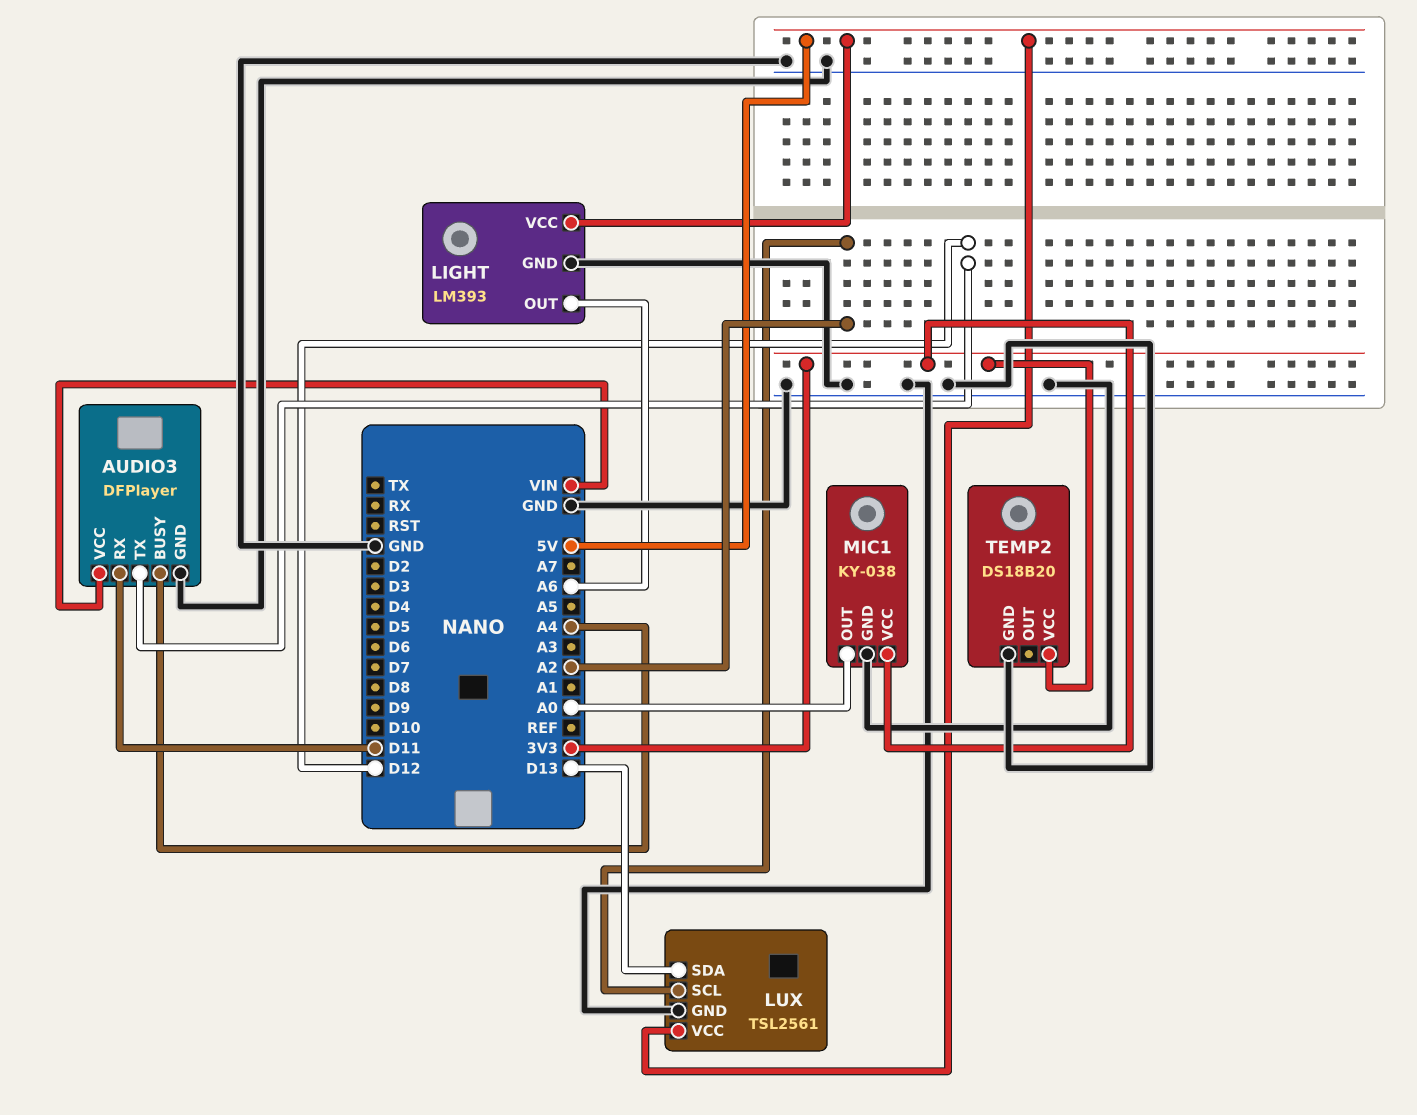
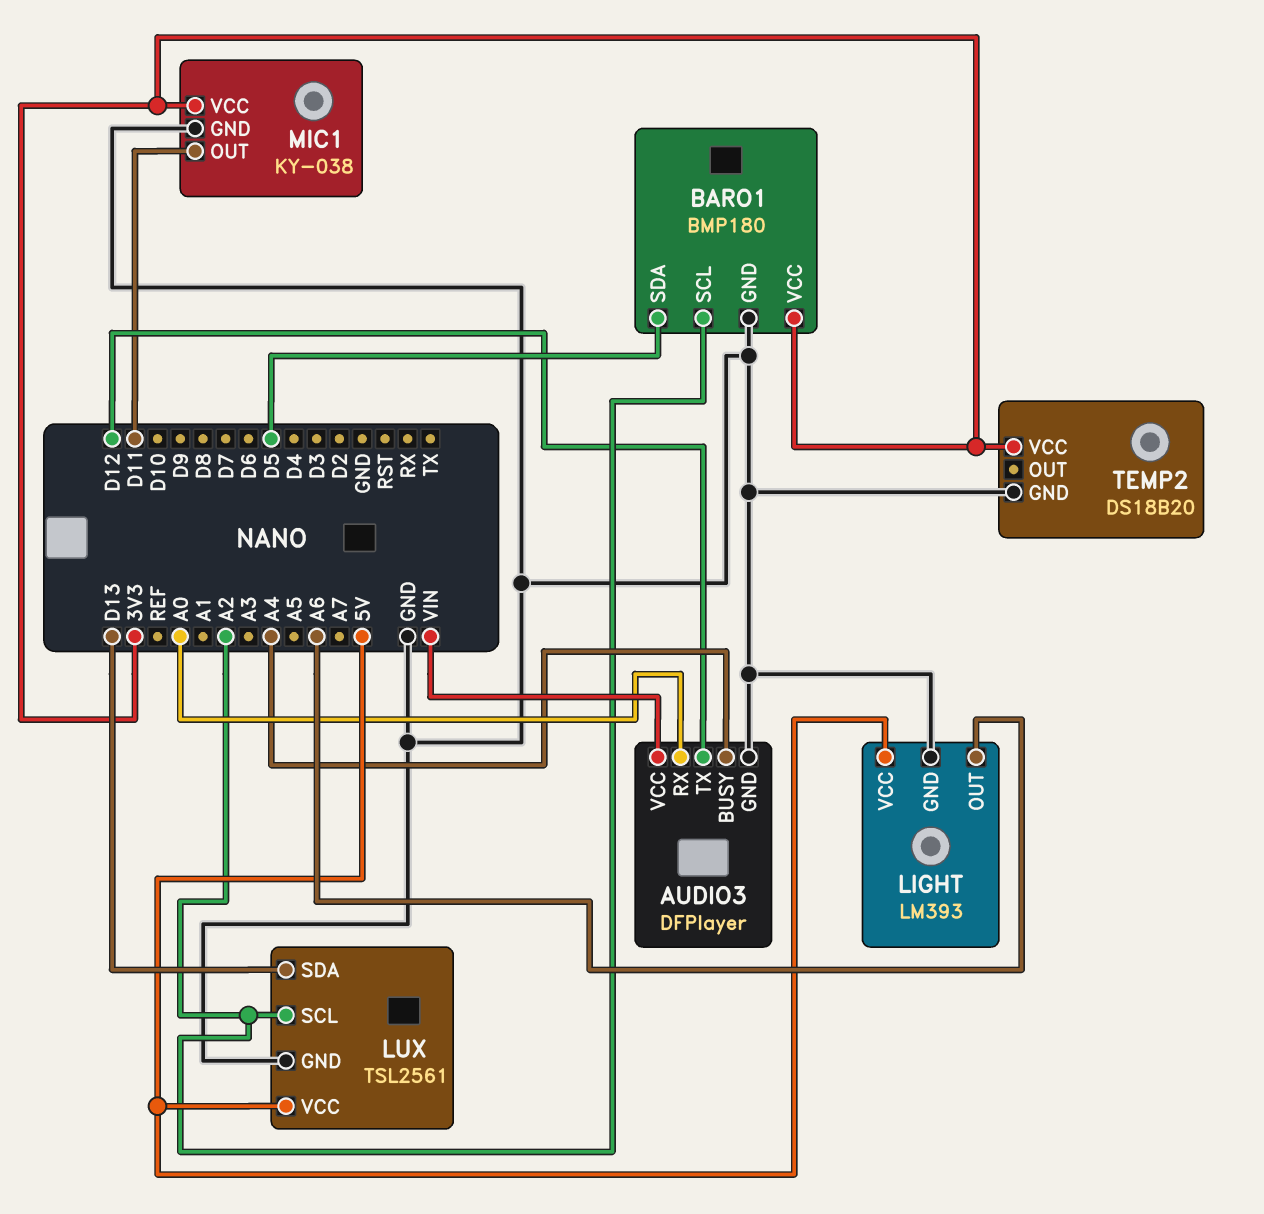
AUDIO3 pin RX: D11 -> A0
BARO1: none -> BMP180
BARO1 pin GND: none -> GND
BARO1 pin SCL: none -> A2
BARO1 pin SDA: none -> D5
BARO1 pin VCC: none -> 3V3
MIC1 pin OUT: A0 -> D11

